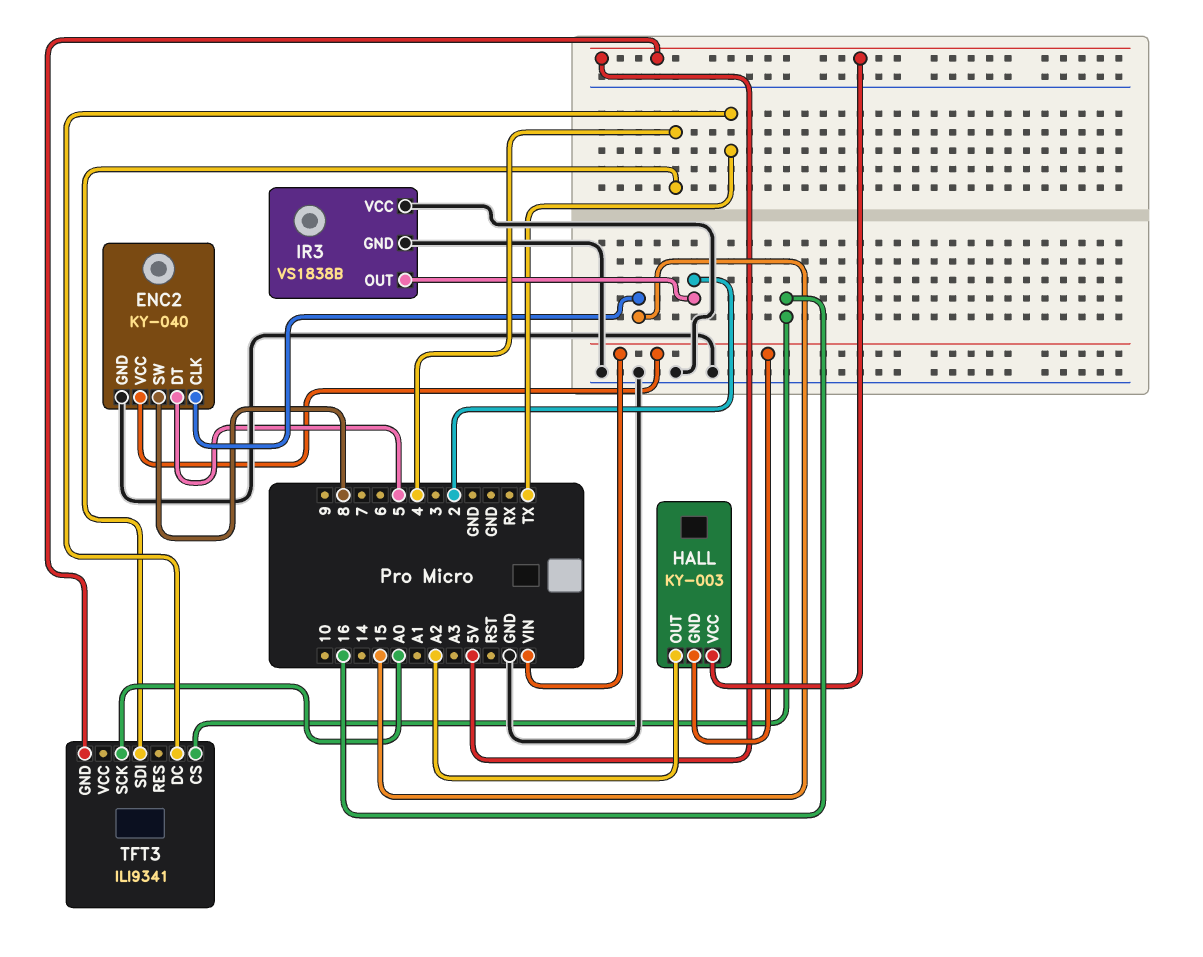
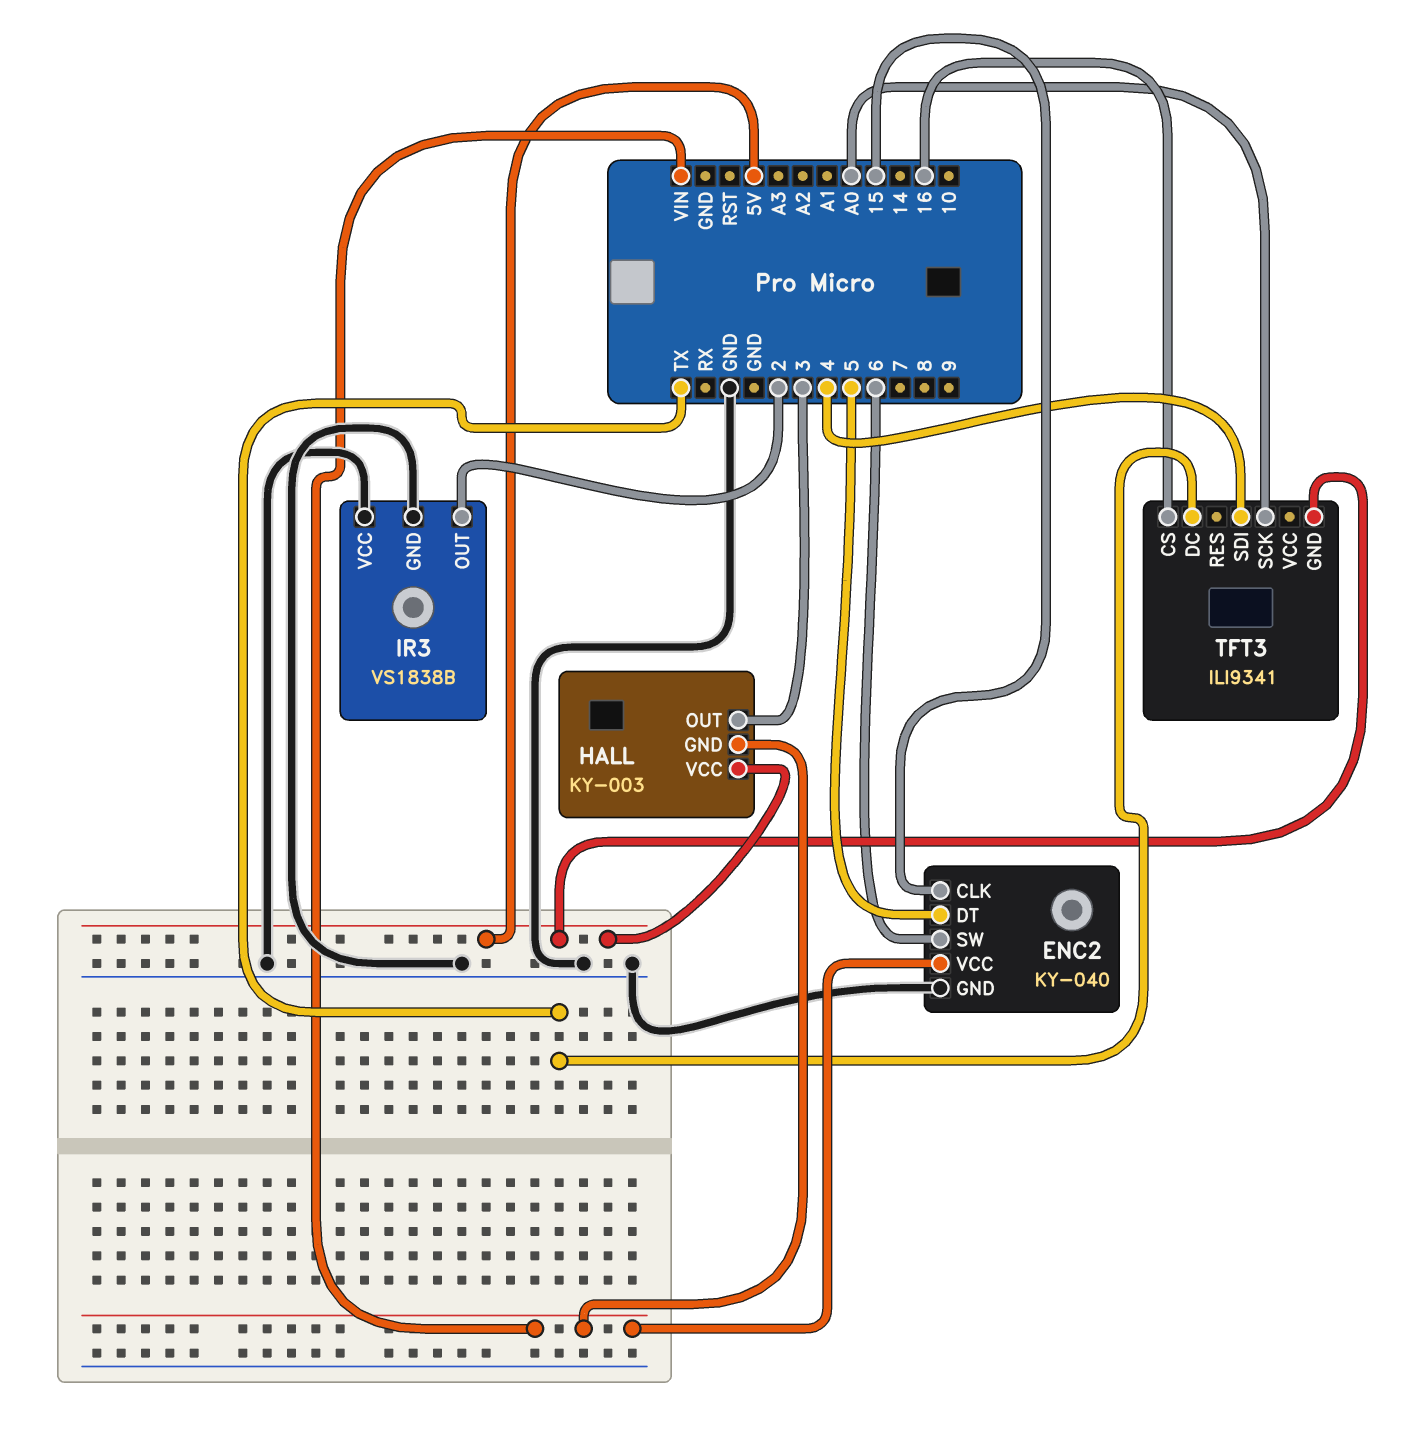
ENC2 pin SW: 8 -> 6
HALL pin OUT: A2 -> 3

